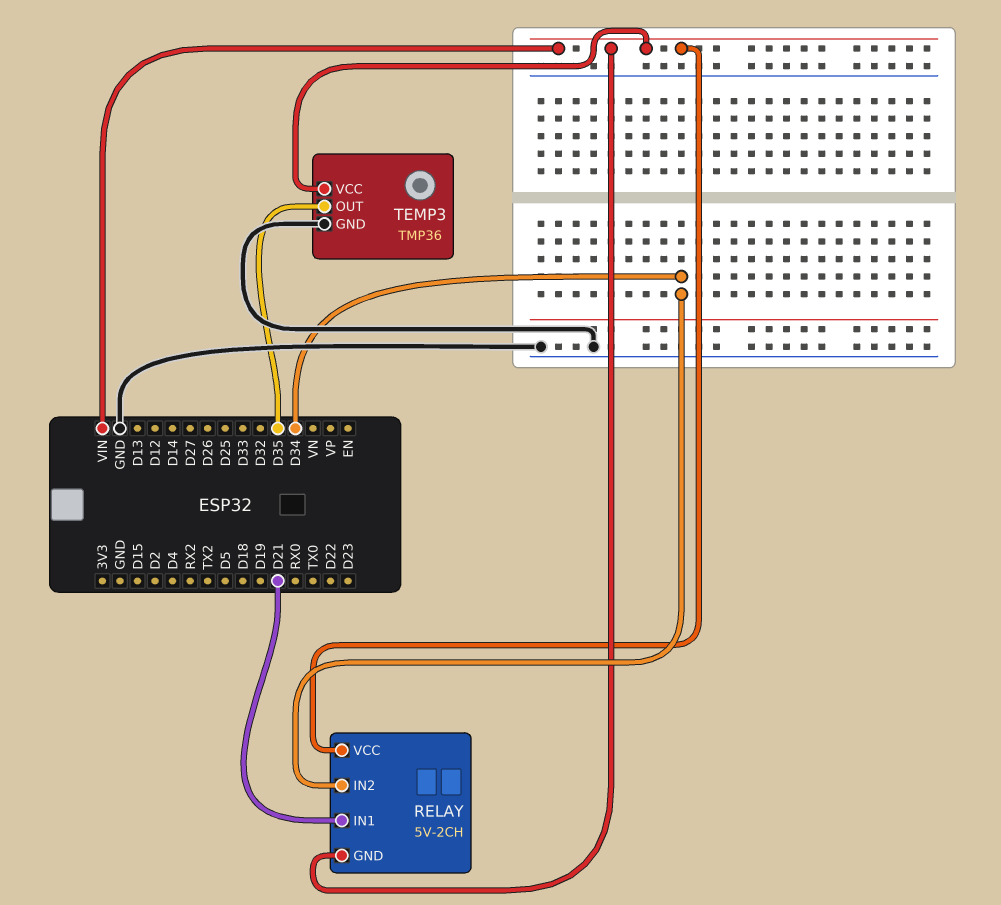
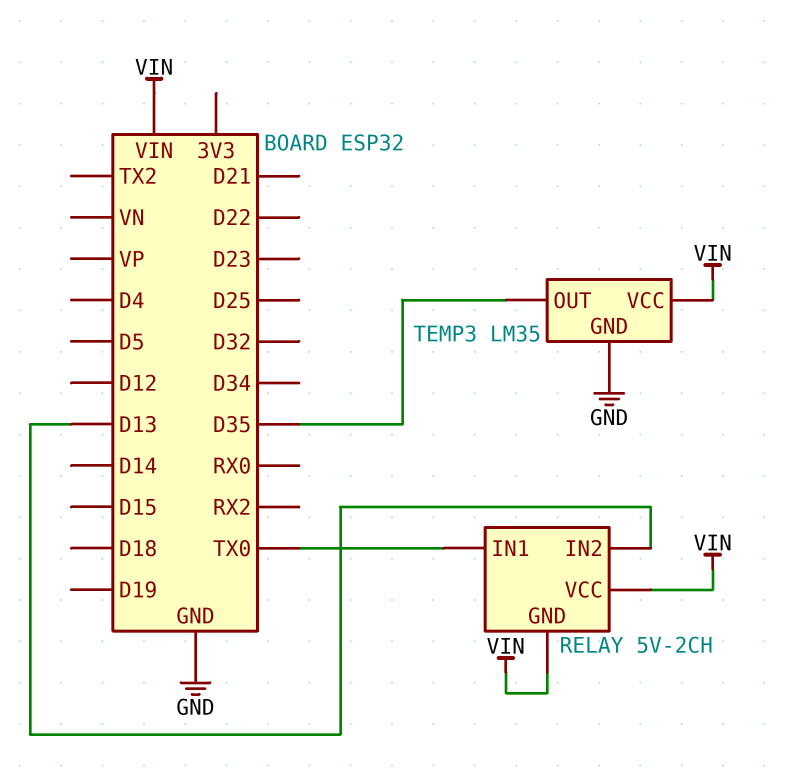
RELAY pin IN1: D21 -> TX0
RELAY pin IN2: D34 -> D13
TEMP3: TMP36 -> LM35

